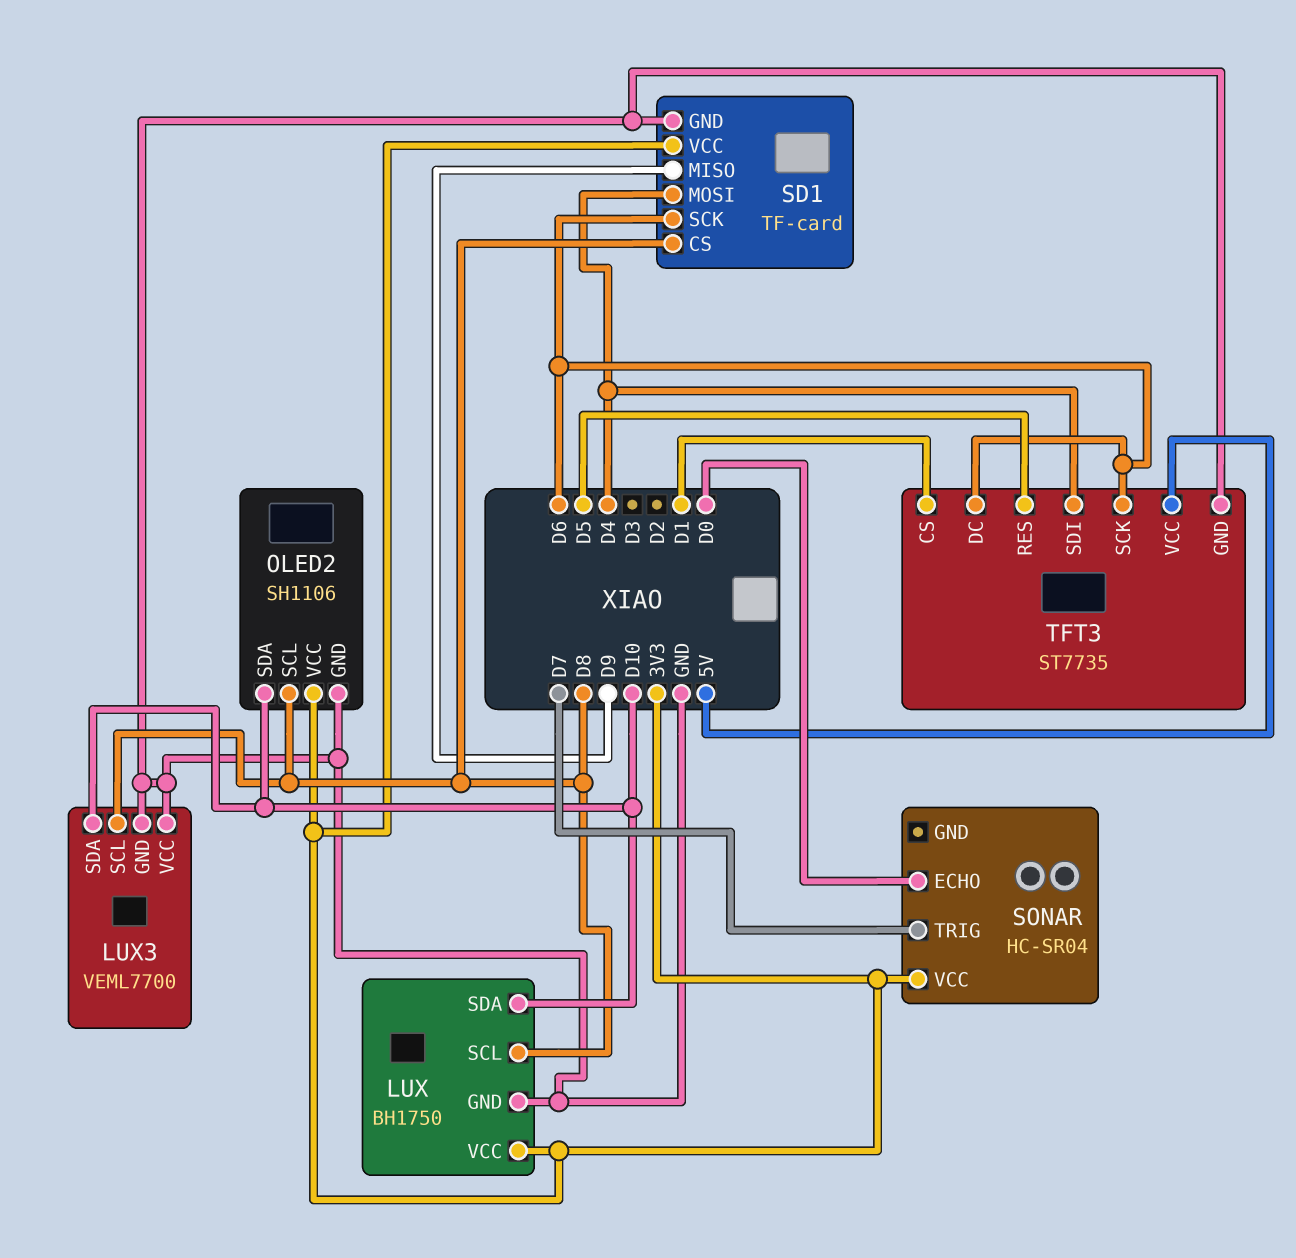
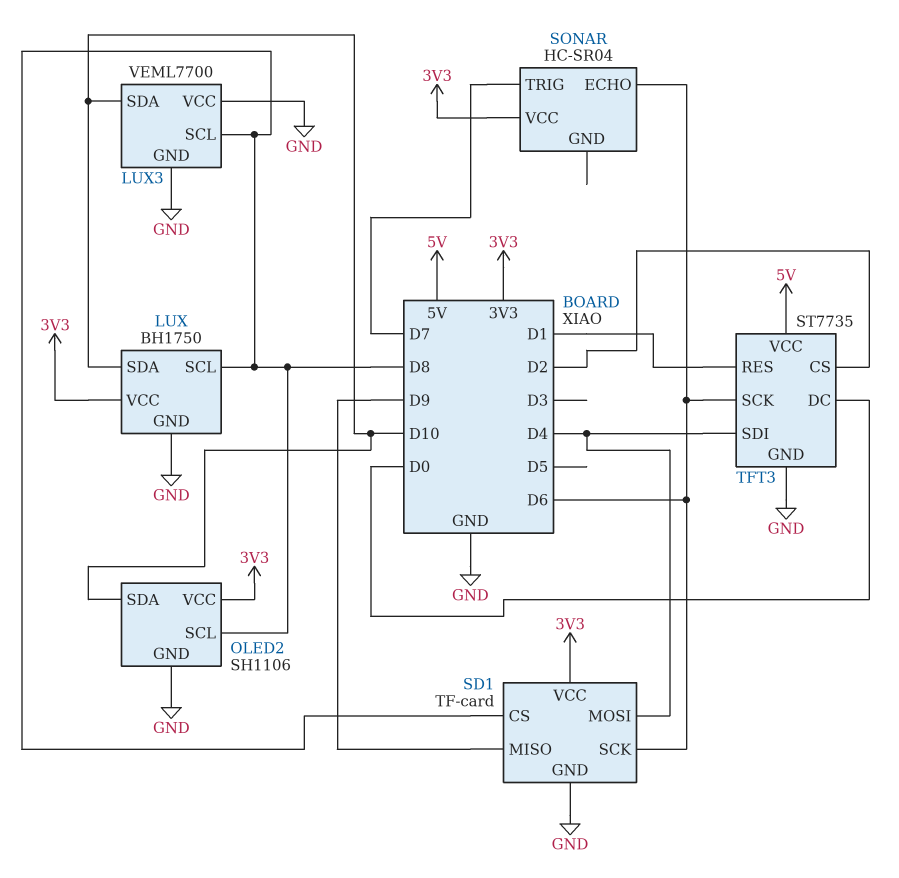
SONAR pin ECHO: D0 -> D6
TFT3 pin CS: D1 -> D2
TFT3 pin DC: D6 -> D0
TFT3 pin RES: D5 -> D1

